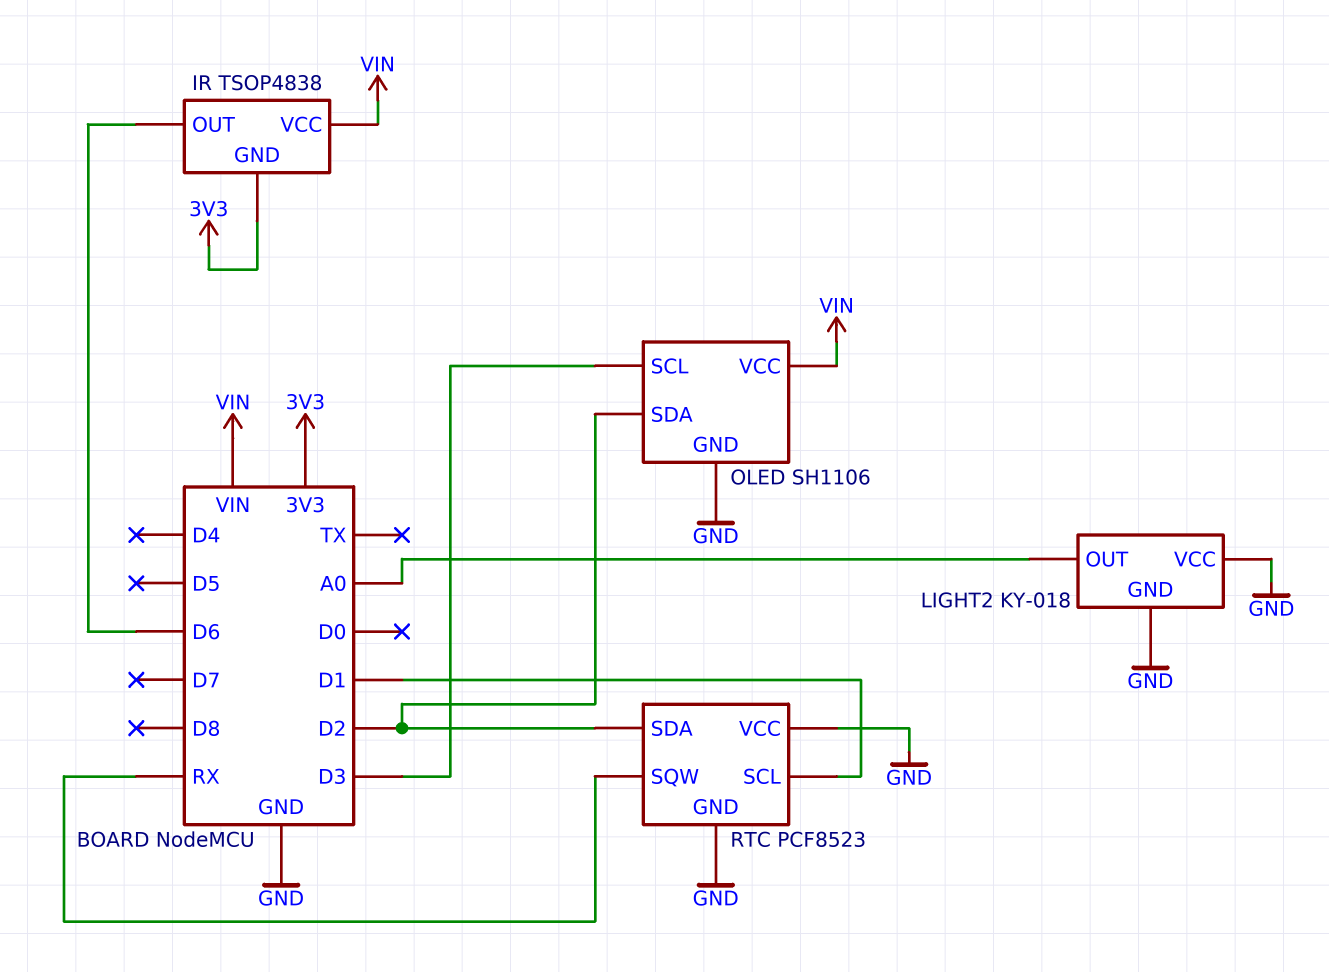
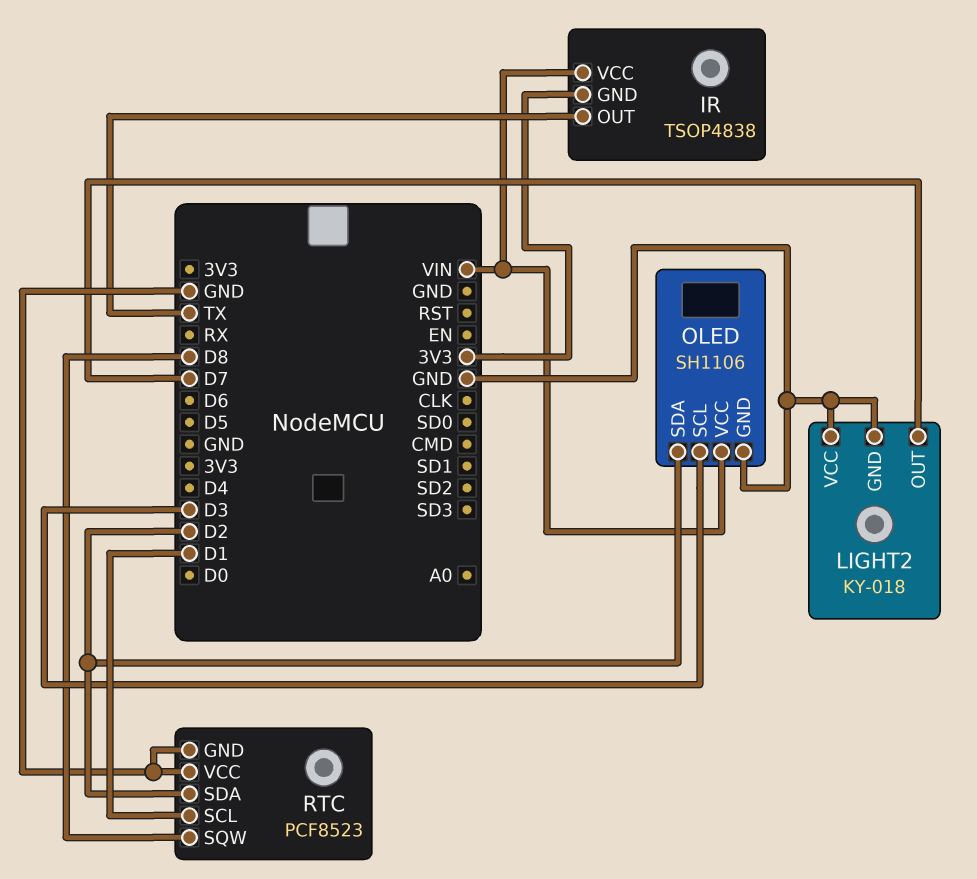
IR pin OUT: D6 -> TX
LIGHT2 pin OUT: A0 -> D7
RTC pin SQW: RX -> D8

